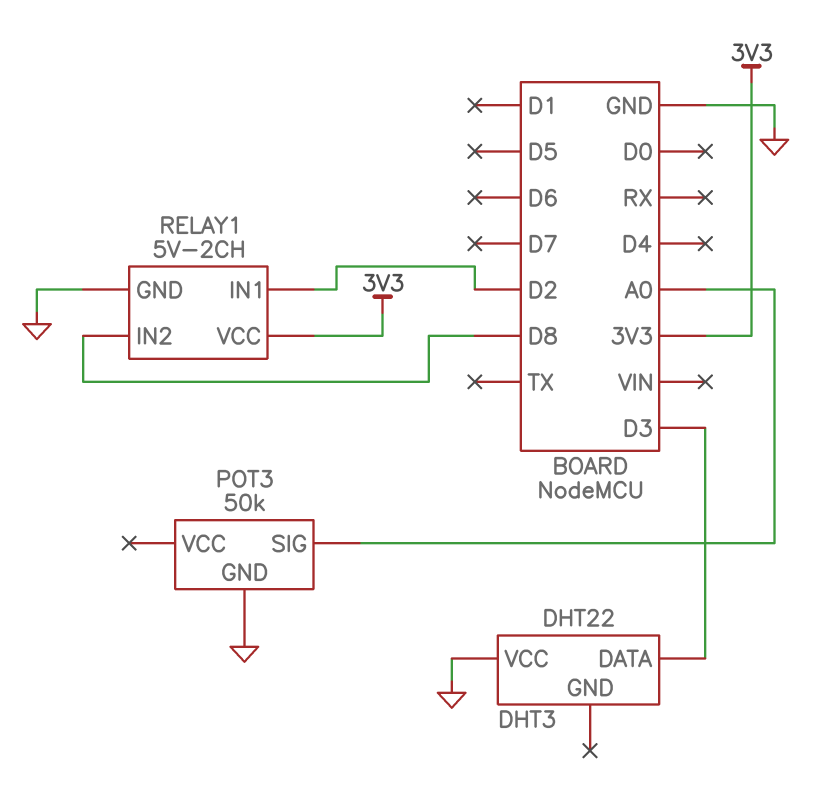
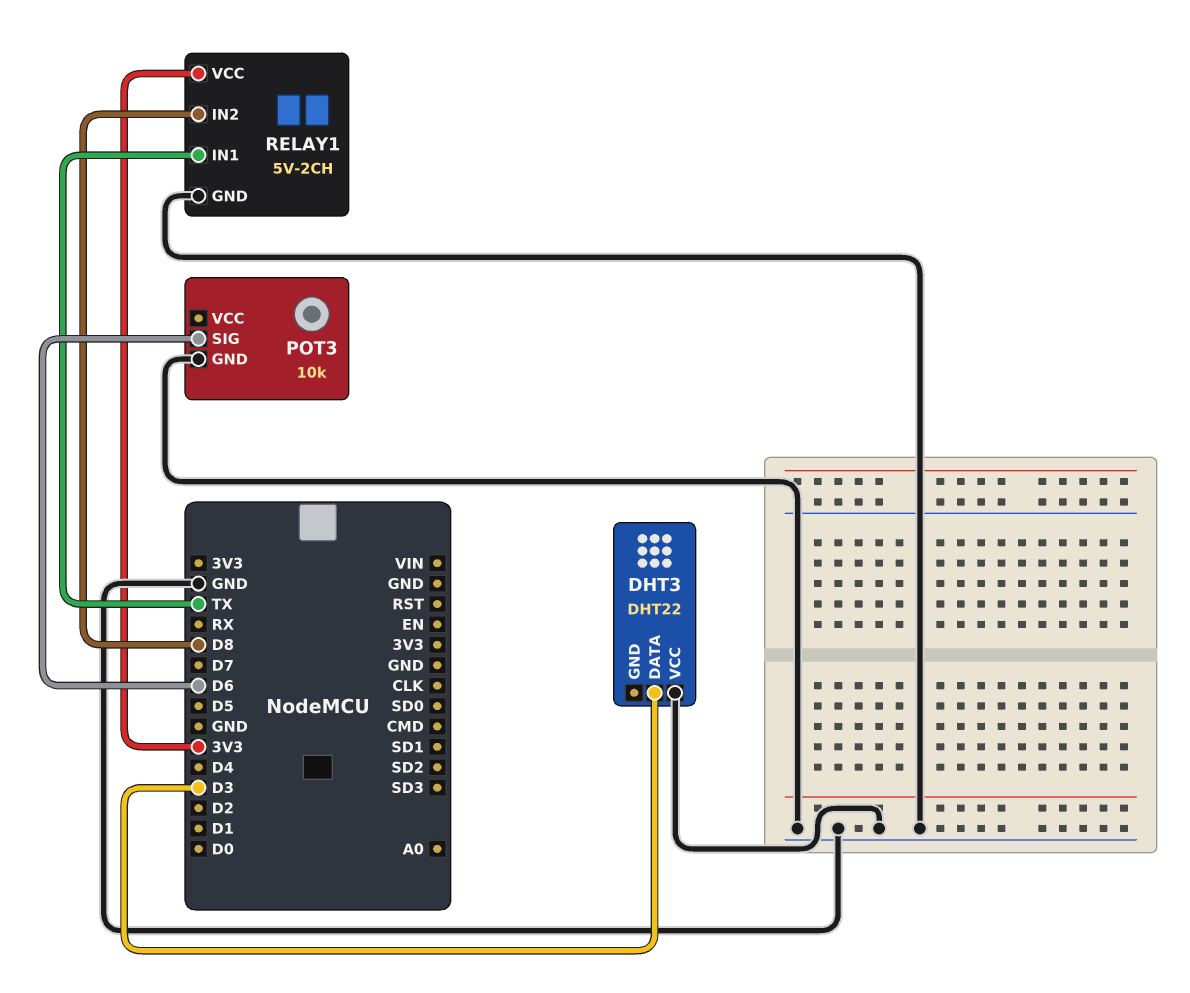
POT3: 50k -> 10k
POT3 pin SIG: A0 -> D6
RELAY1 pin IN1: D2 -> TX

